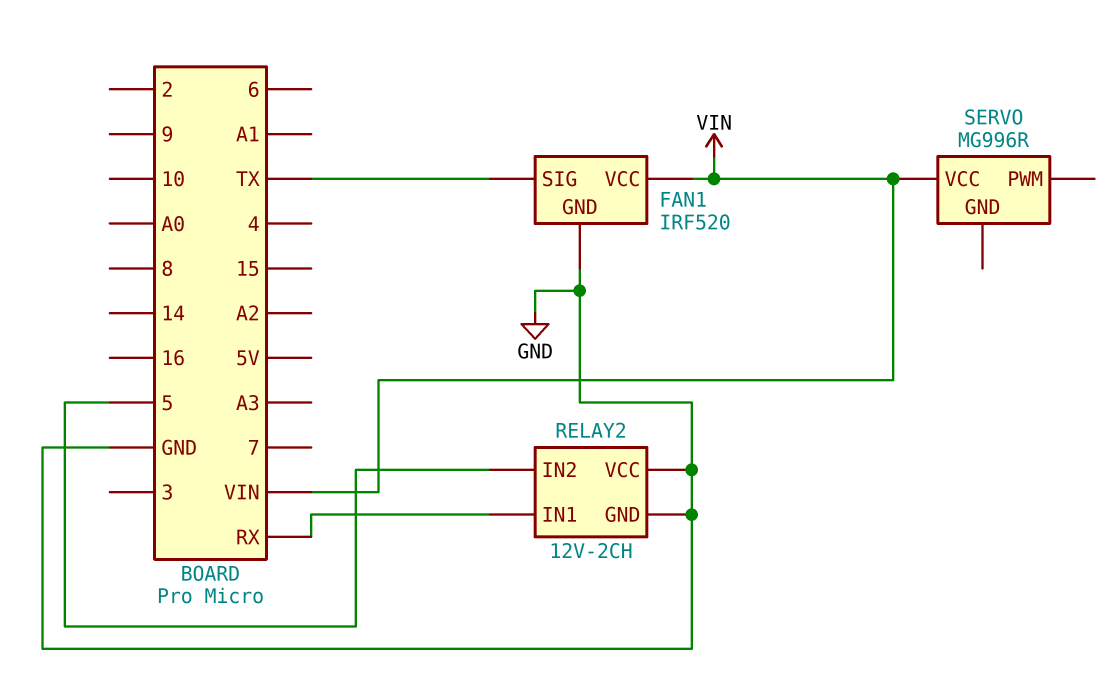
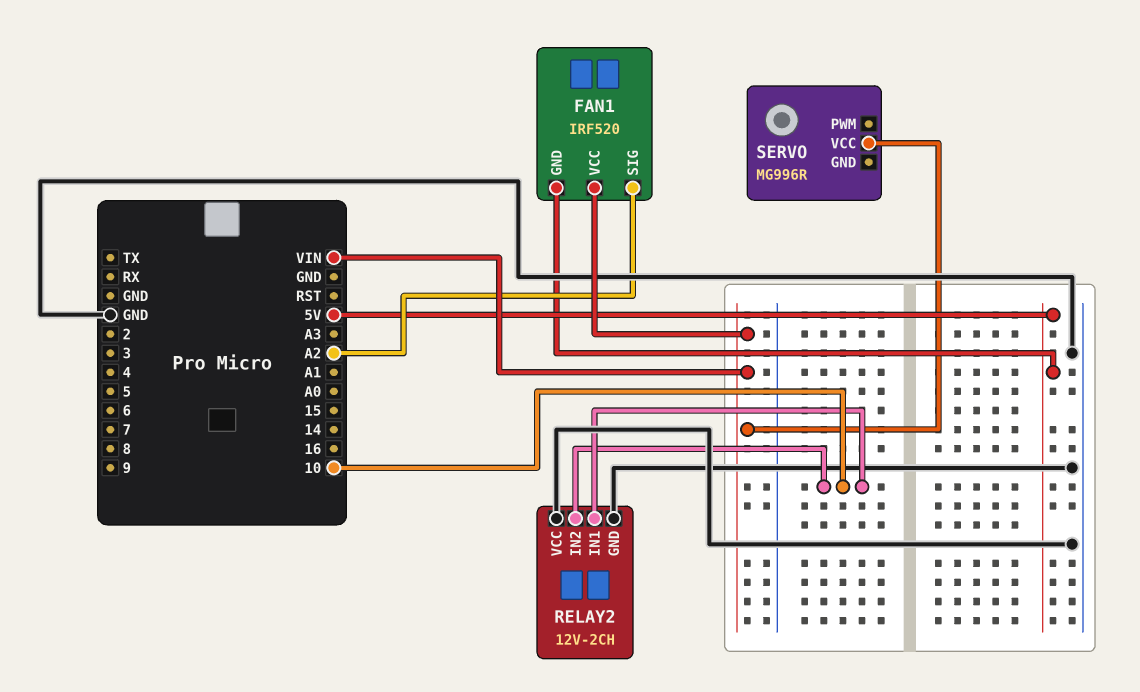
FAN1 pin GND: GND -> 5V
FAN1 pin SIG: TX -> A2
RELAY2 pin IN1: RX -> 10
RELAY2 pin IN2: 5 -> 10

